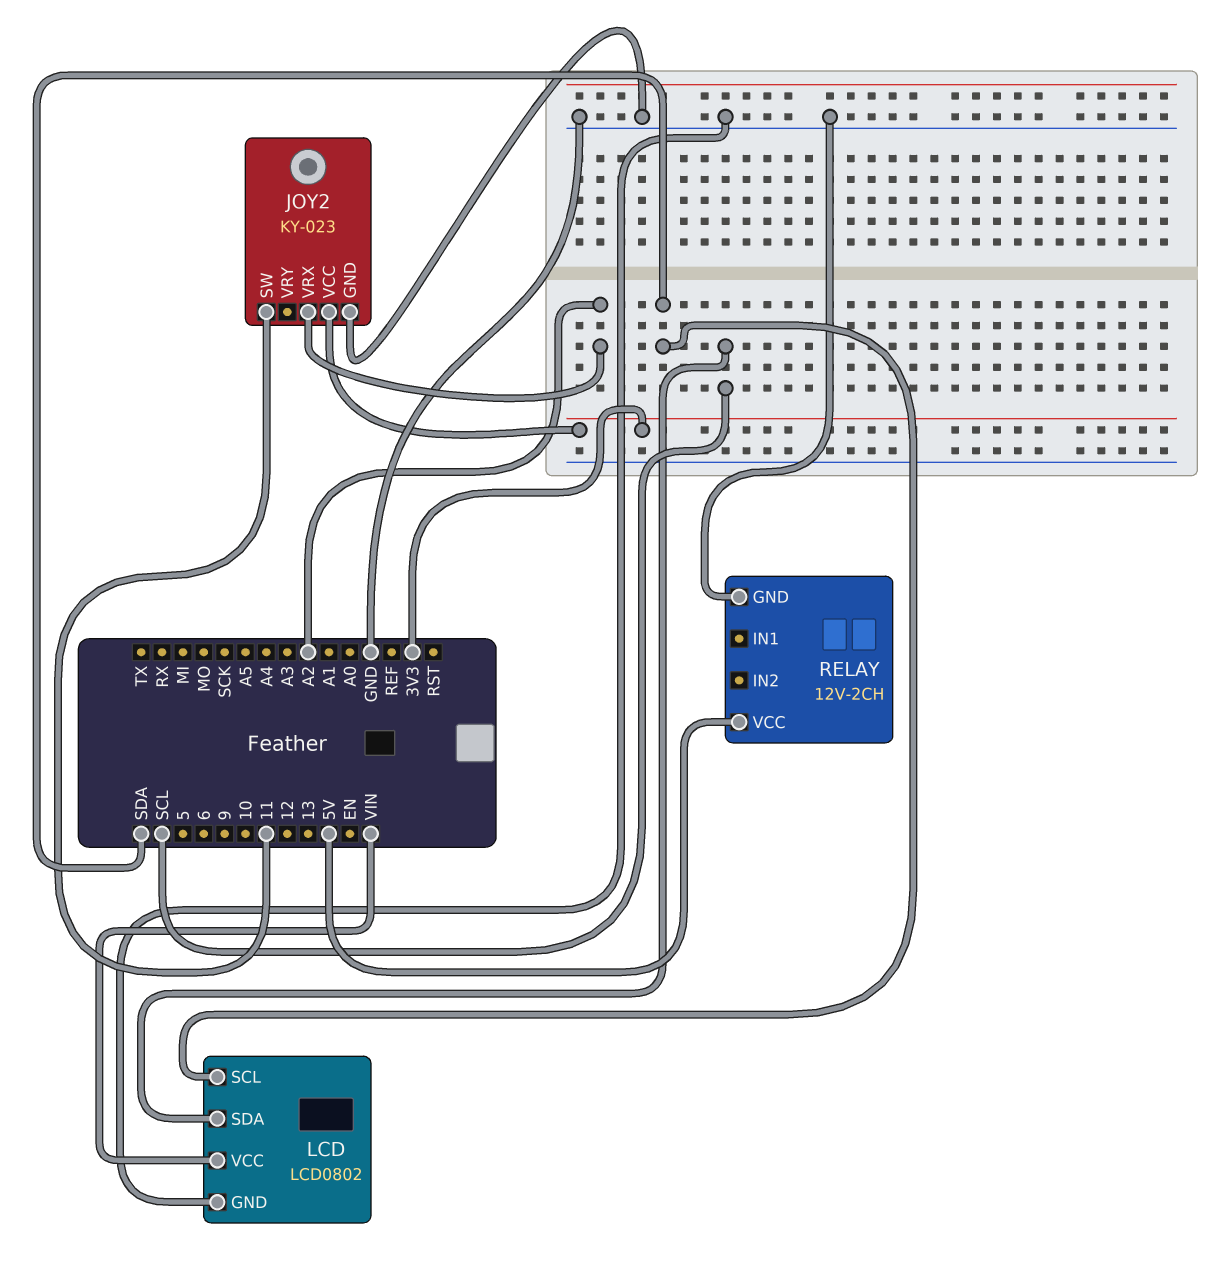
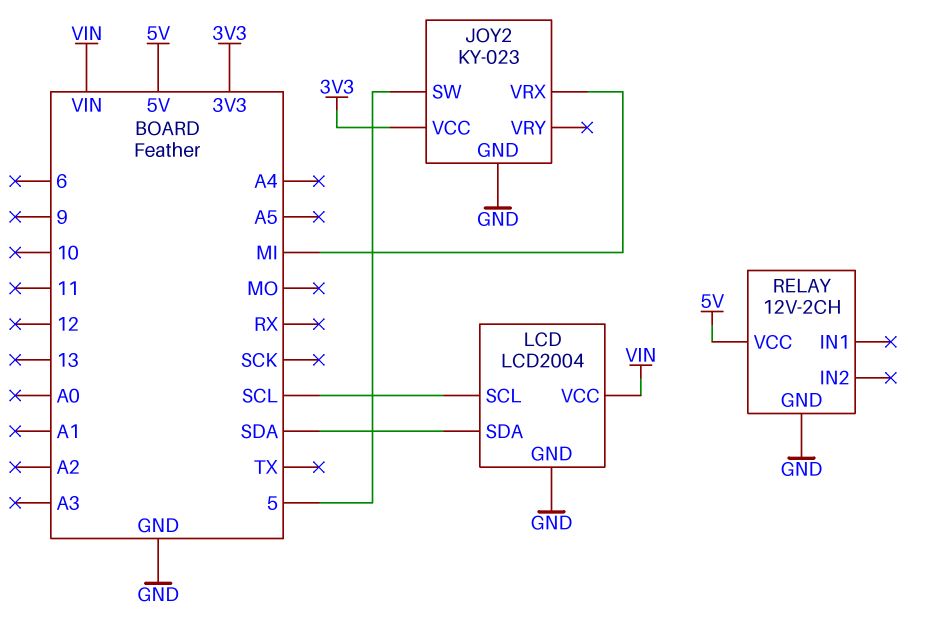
JOY2 pin SW: 11 -> 5
JOY2 pin VRX: A2 -> MI
LCD: LCD0802 -> LCD2004
LCD pin SCL: SDA -> SCL
LCD pin SDA: SCL -> SDA

